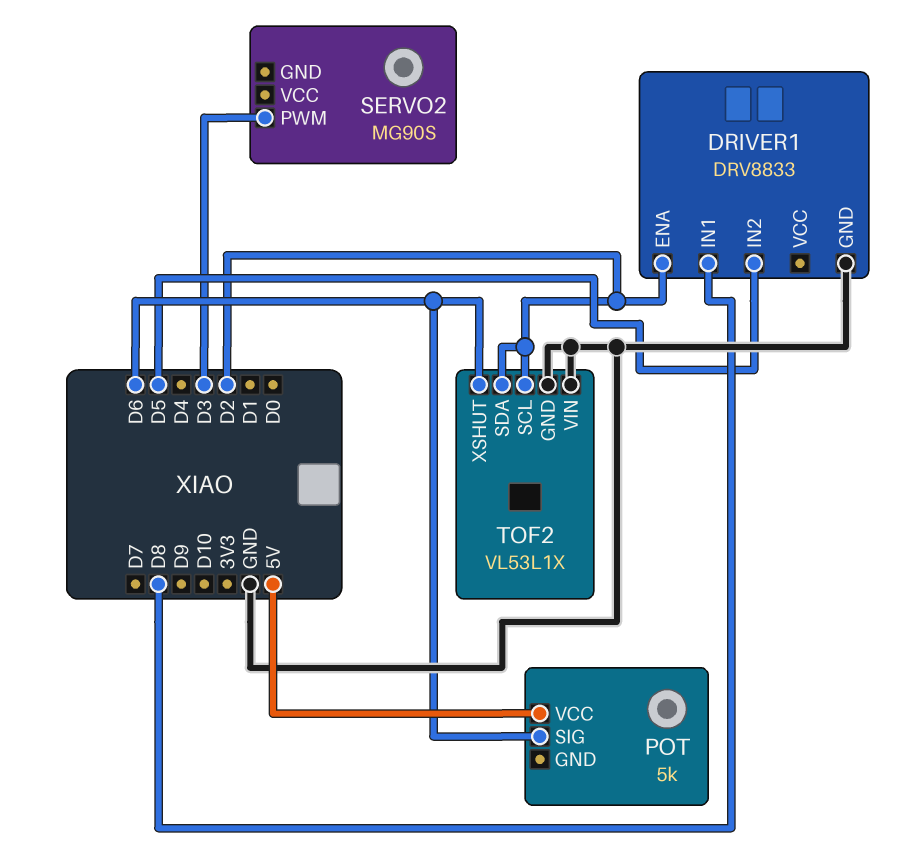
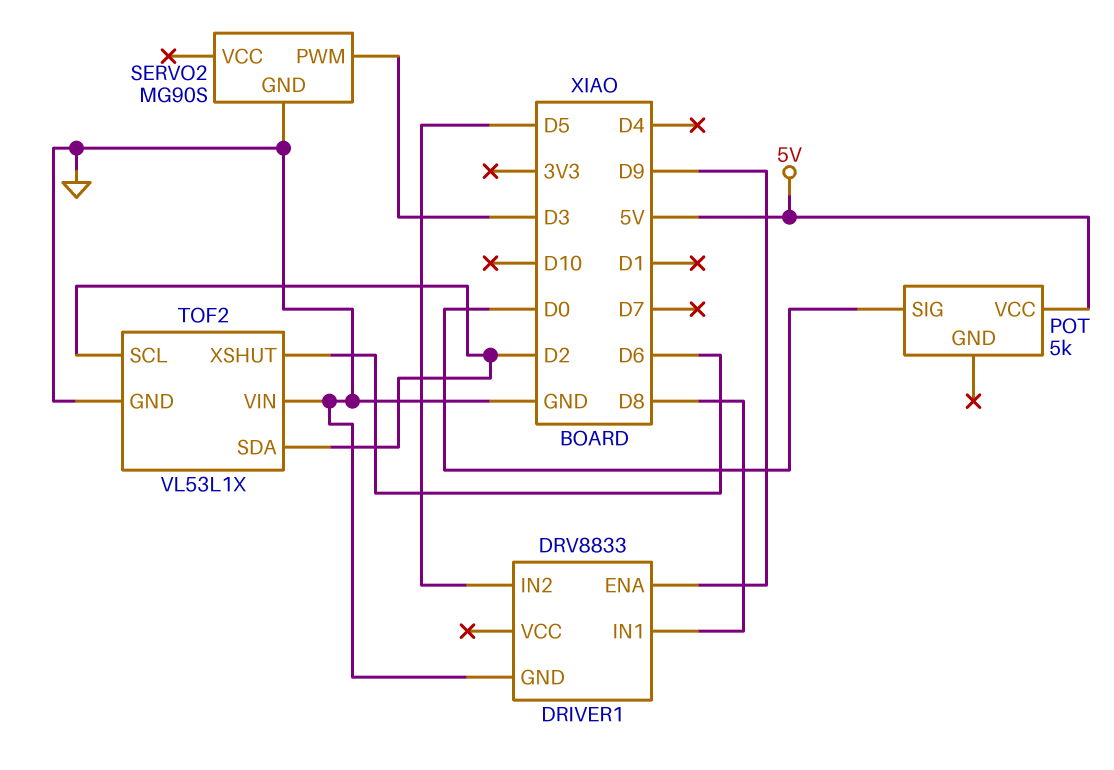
DRIVER1 pin ENA: D2 -> D9
POT pin SIG: D6 -> D0
SERVO2 pin GND: none -> GND

